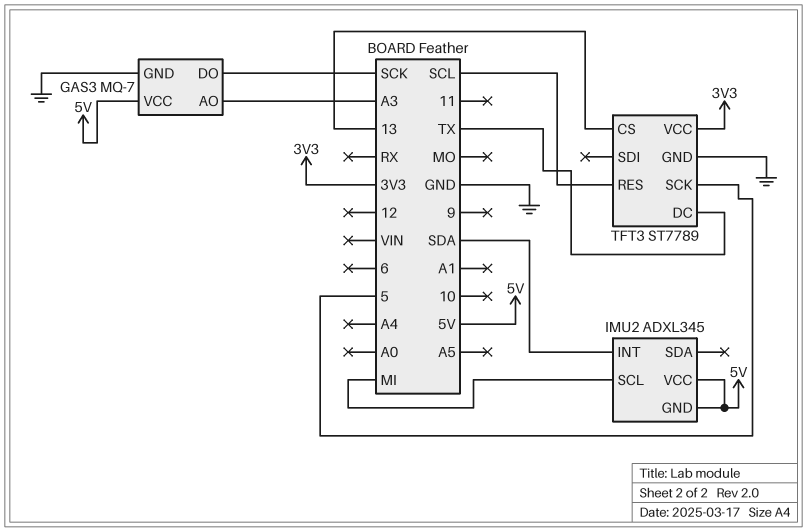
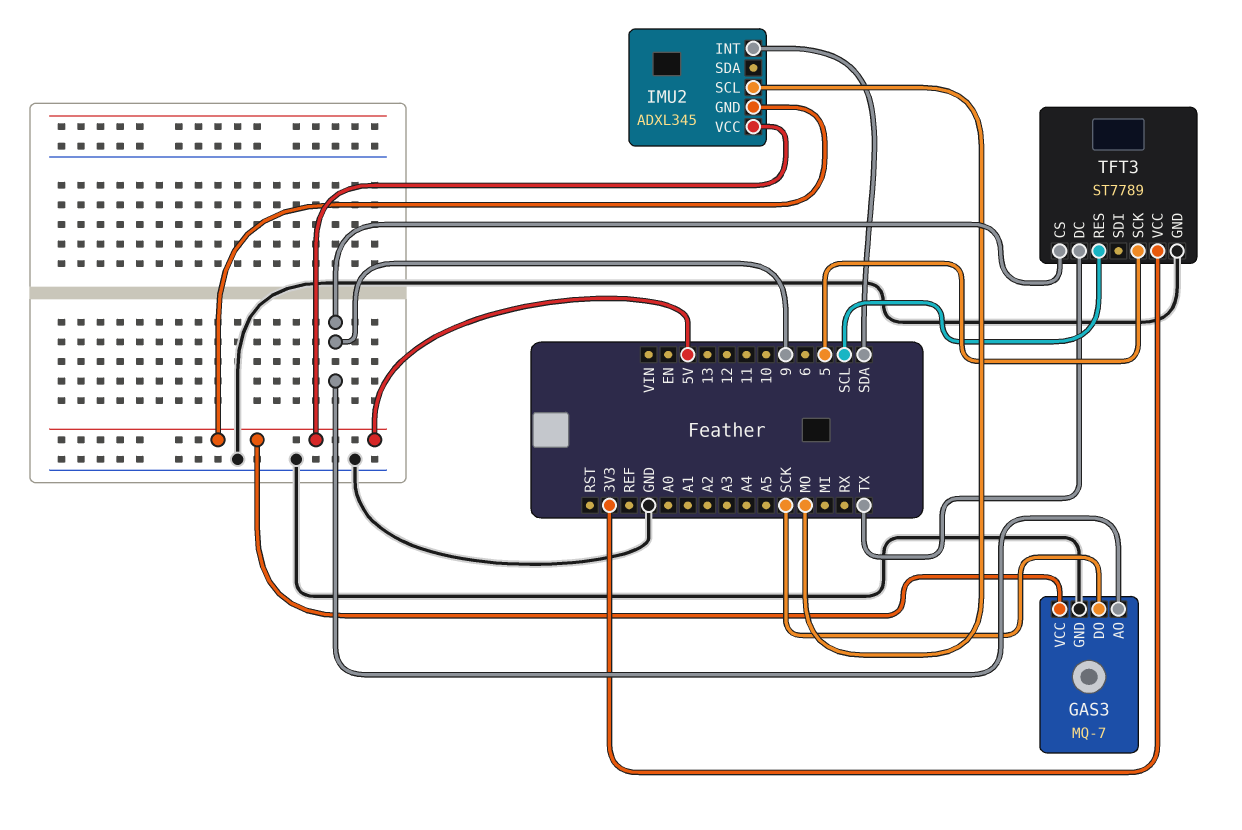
GAS3 pin AO: A3 -> 9
IMU2 pin SCL: MI -> MO
TFT3 pin CS: 13 -> 9

